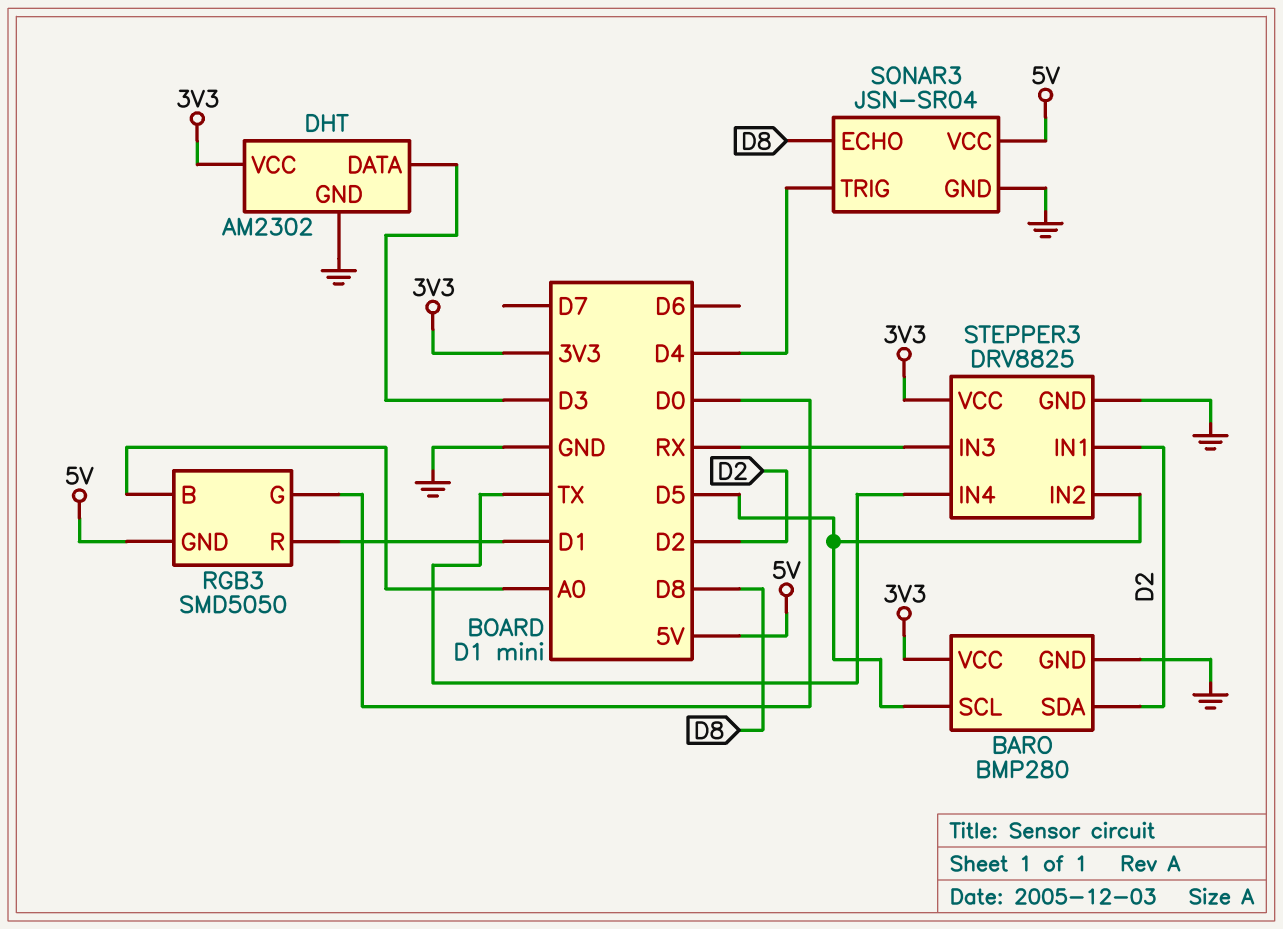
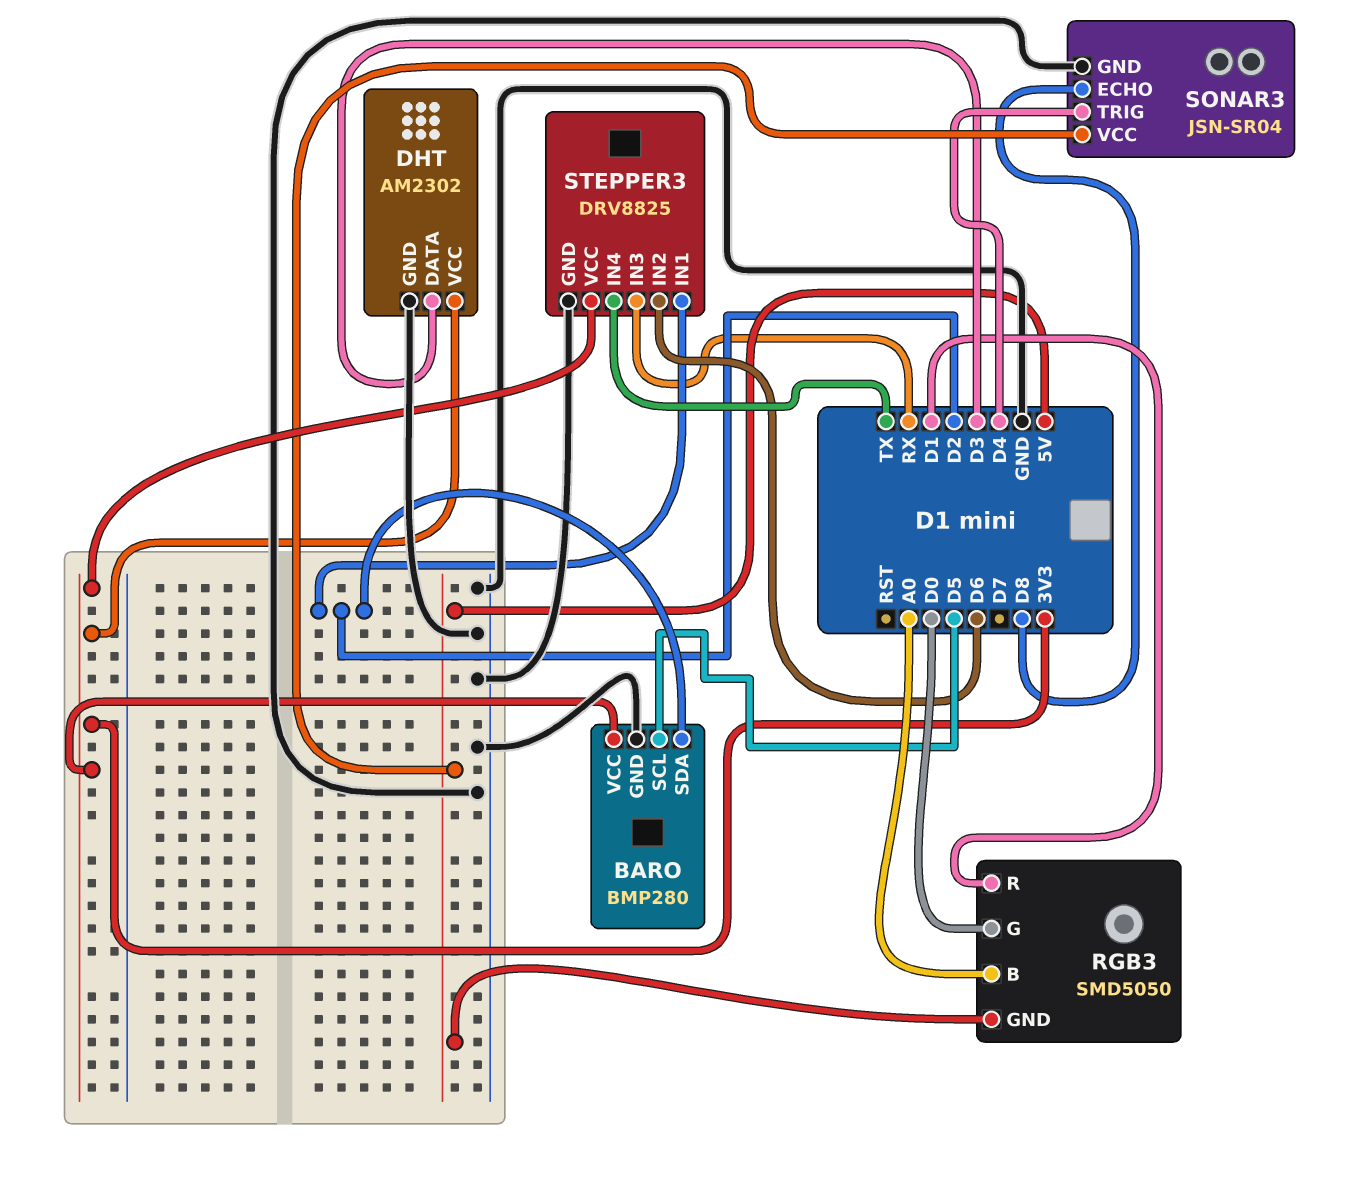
STEPPER3 pin IN2: D5 -> D6

